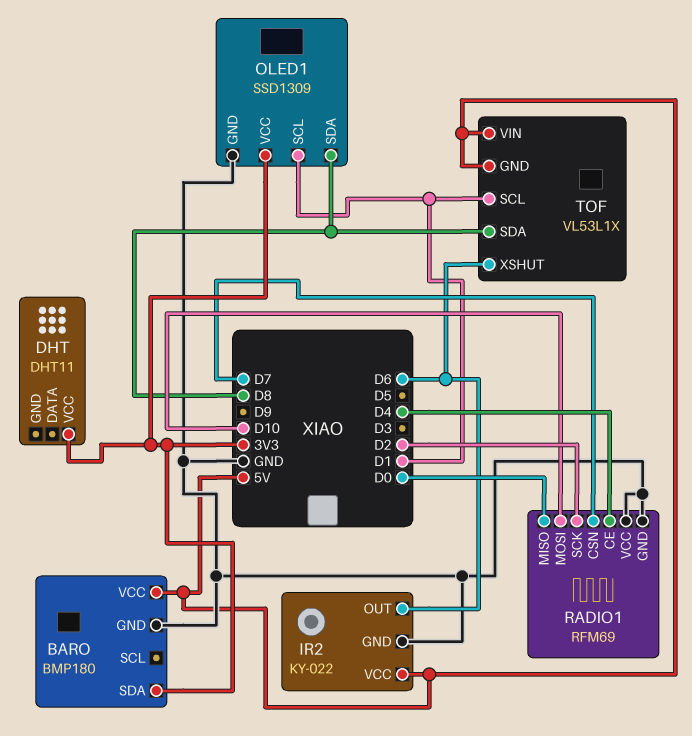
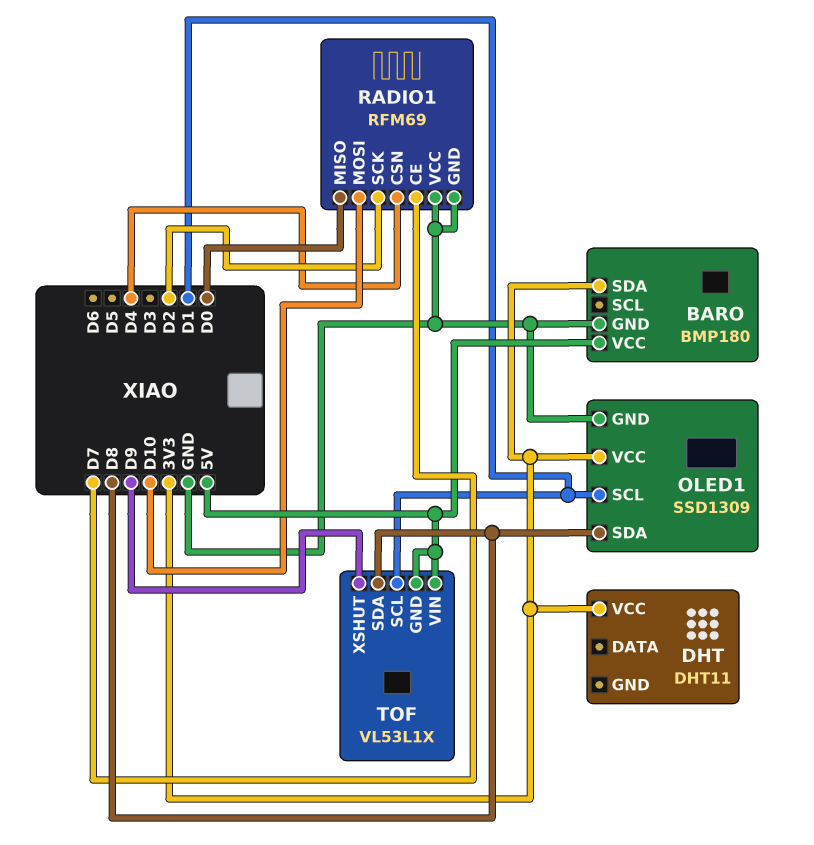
IR2: KY-022 -> none
IR2 pin GND: GND -> none
IR2 pin OUT: D6 -> none
IR2 pin VCC: 5V -> none
RADIO1 pin CE: D4 -> D7
RADIO1 pin CSN: D7 -> D4
TOF pin XSHUT: D6 -> D9

